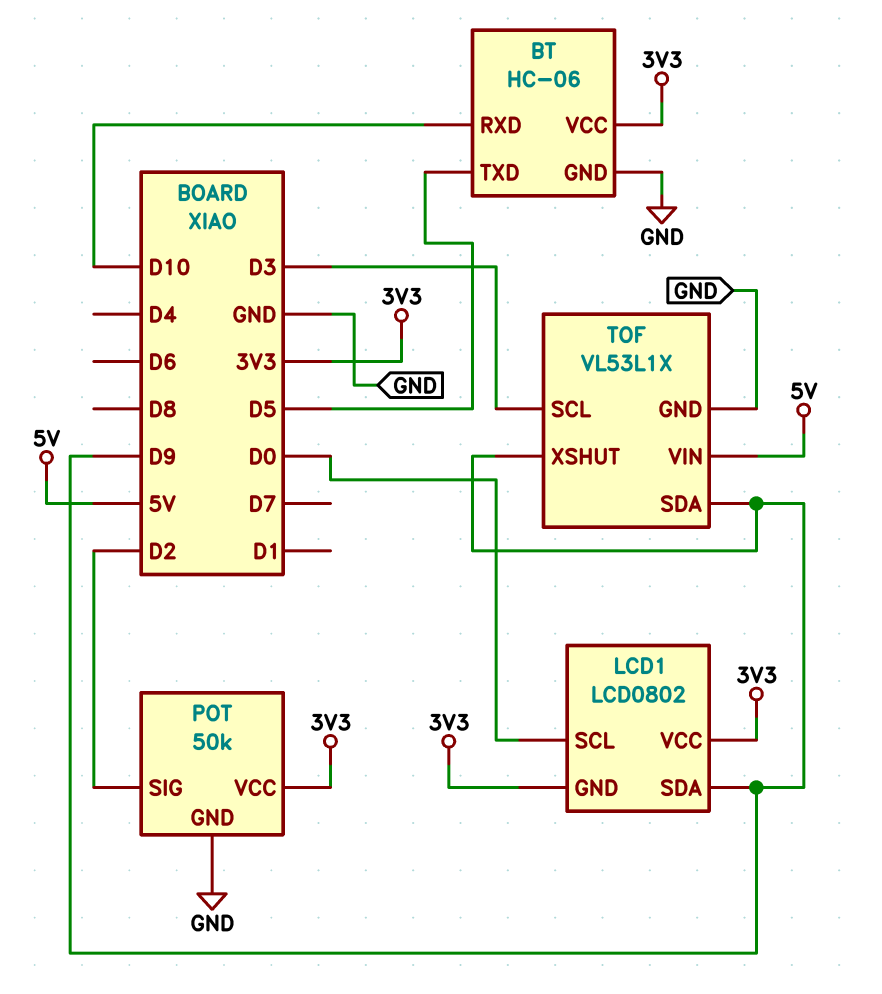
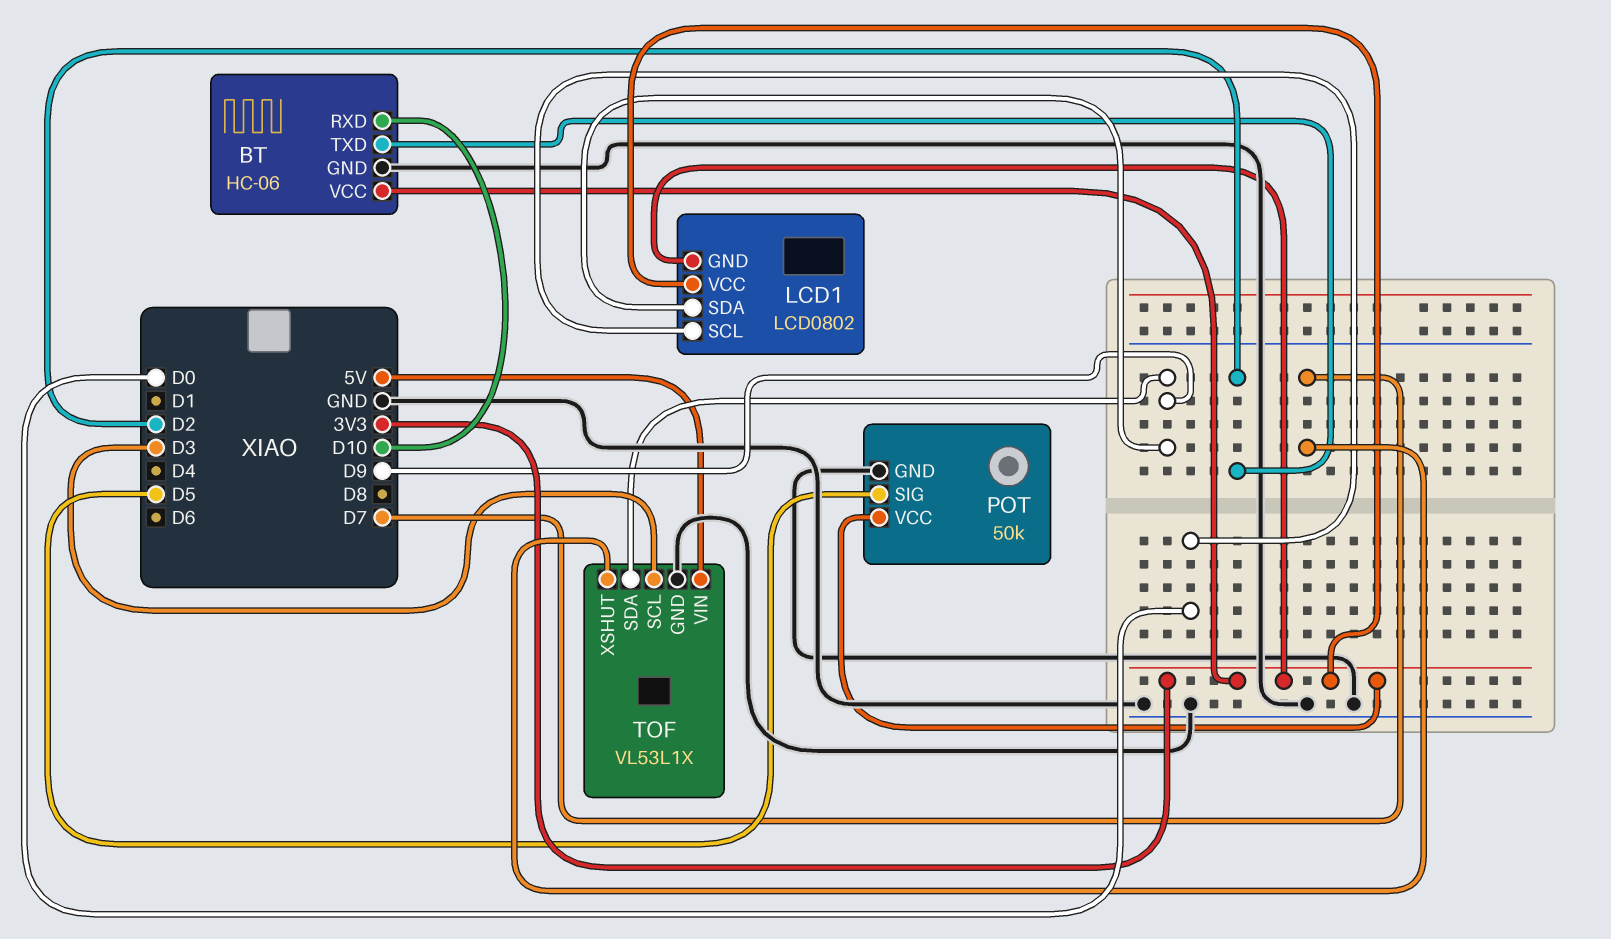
BT pin TXD: D5 -> D2
POT pin SIG: D2 -> D5
TOF pin XSHUT: D9 -> D7

